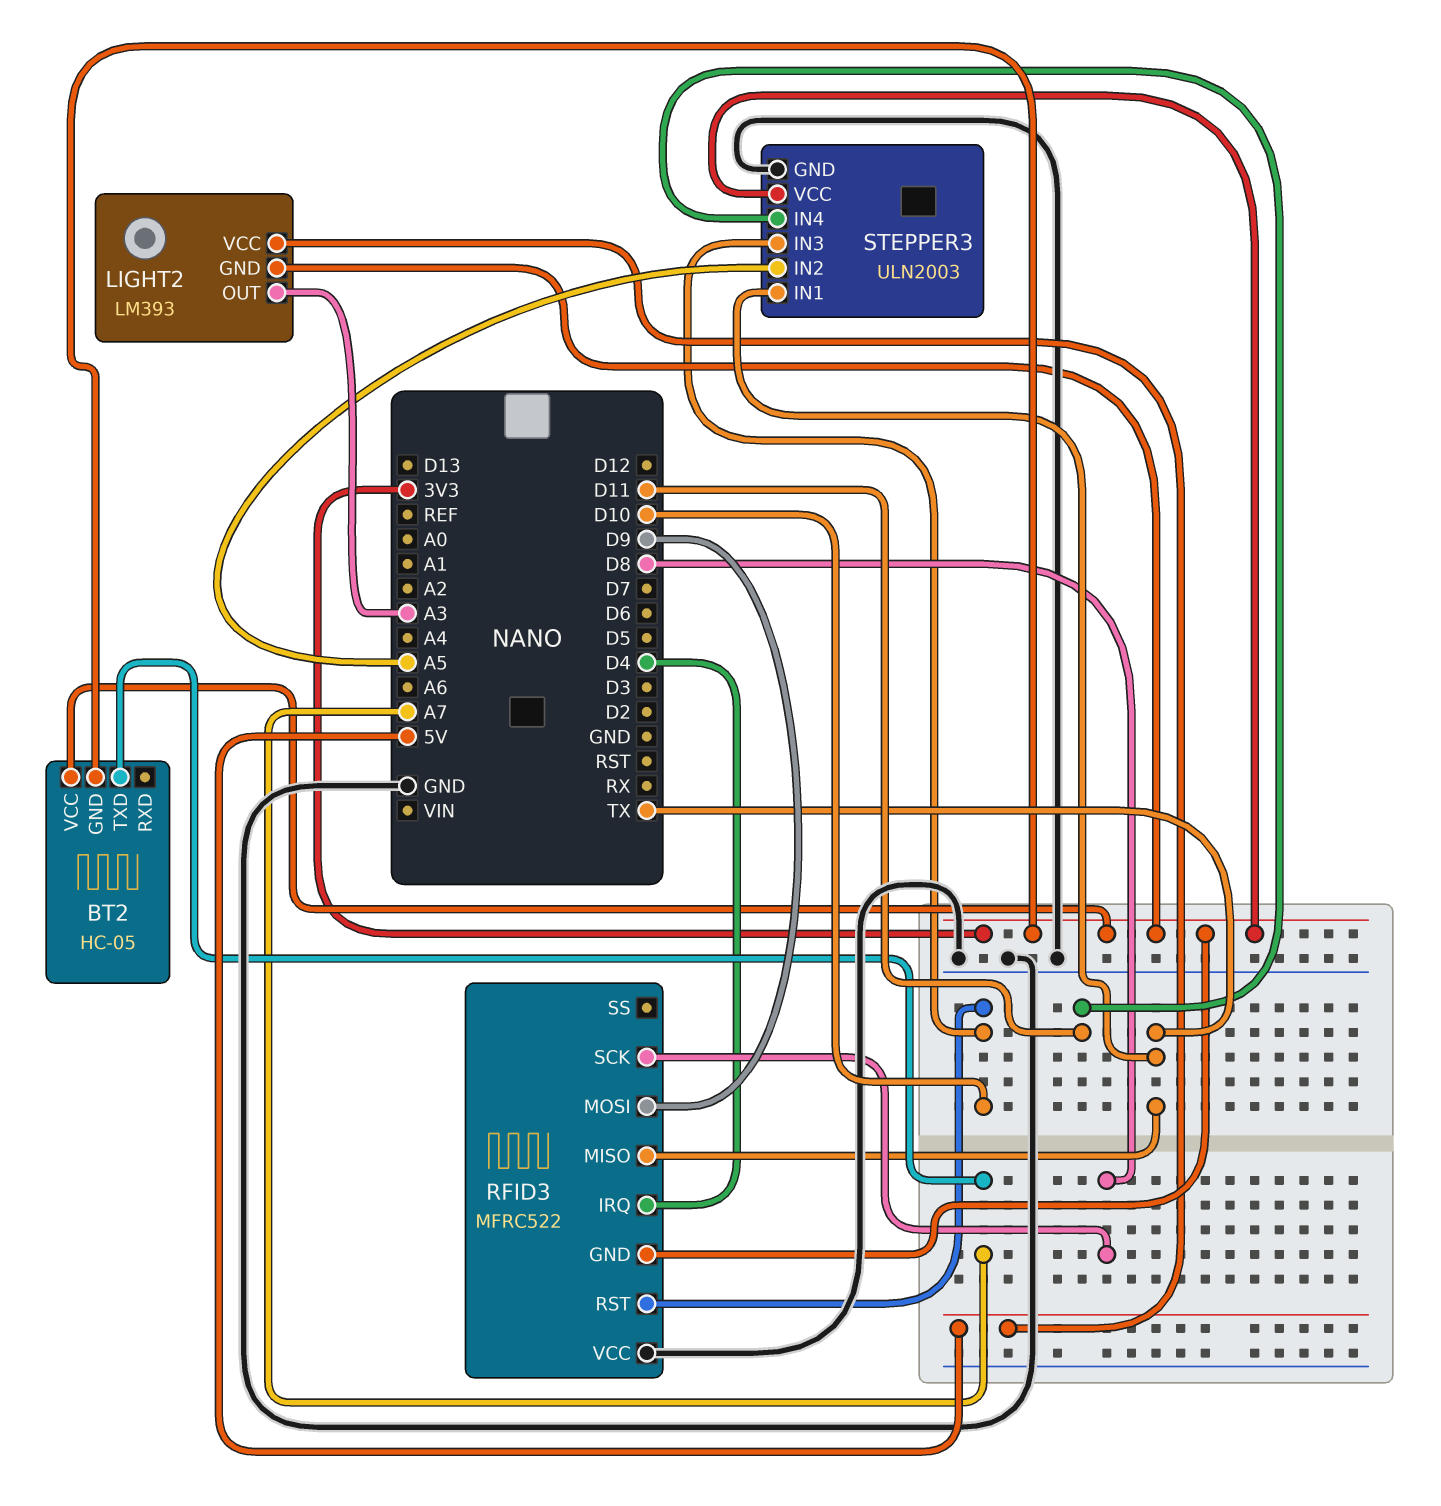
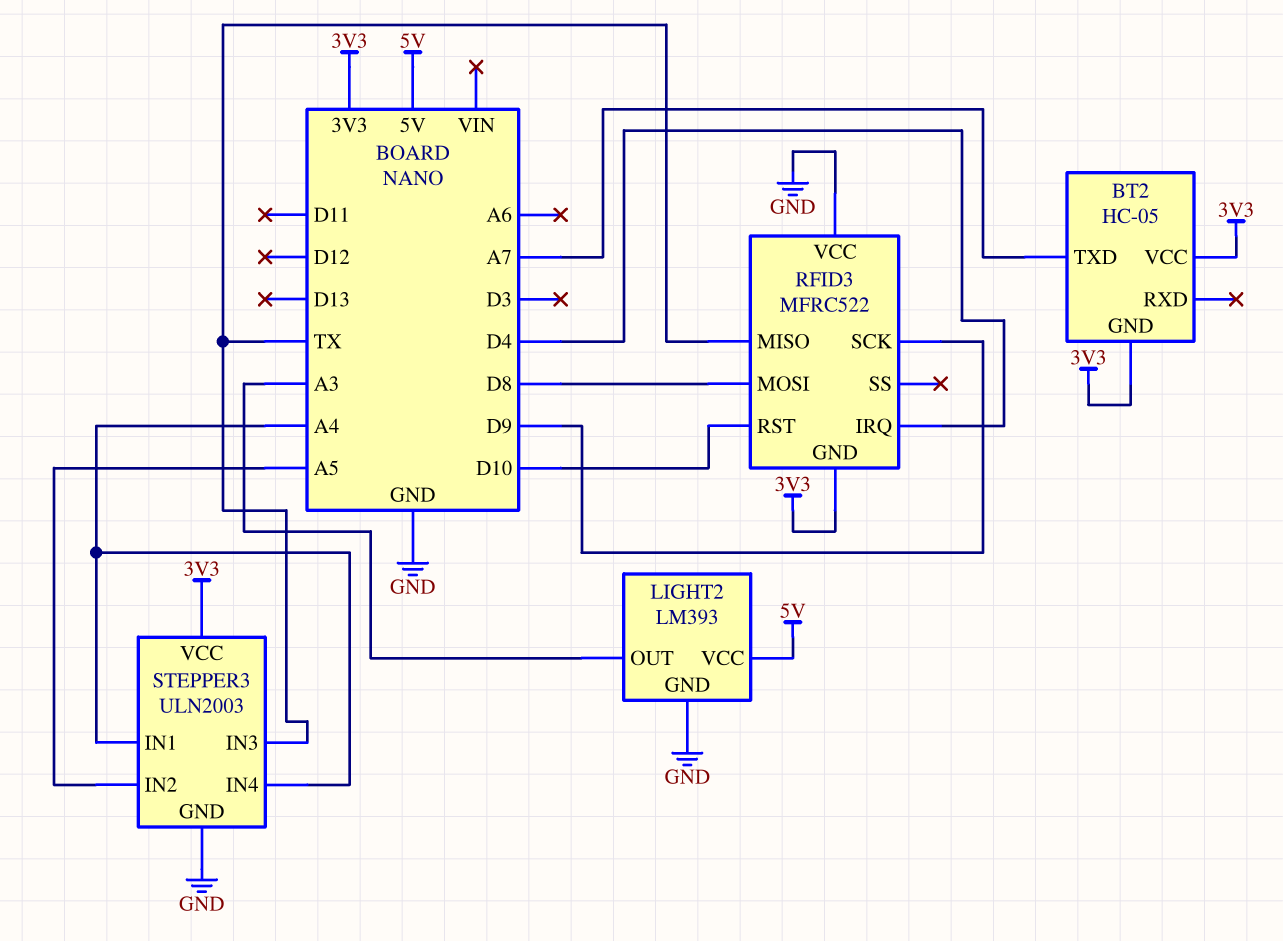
LIGHT2 pin GND: 3V3 -> GND
RFID3 pin MOSI: D9 -> D8
RFID3 pin SCK: D8 -> D9
STEPPER3 pin IN1: TX -> A4
STEPPER3 pin IN3: D10 -> TX
STEPPER3 pin IN4: D11 -> A4

